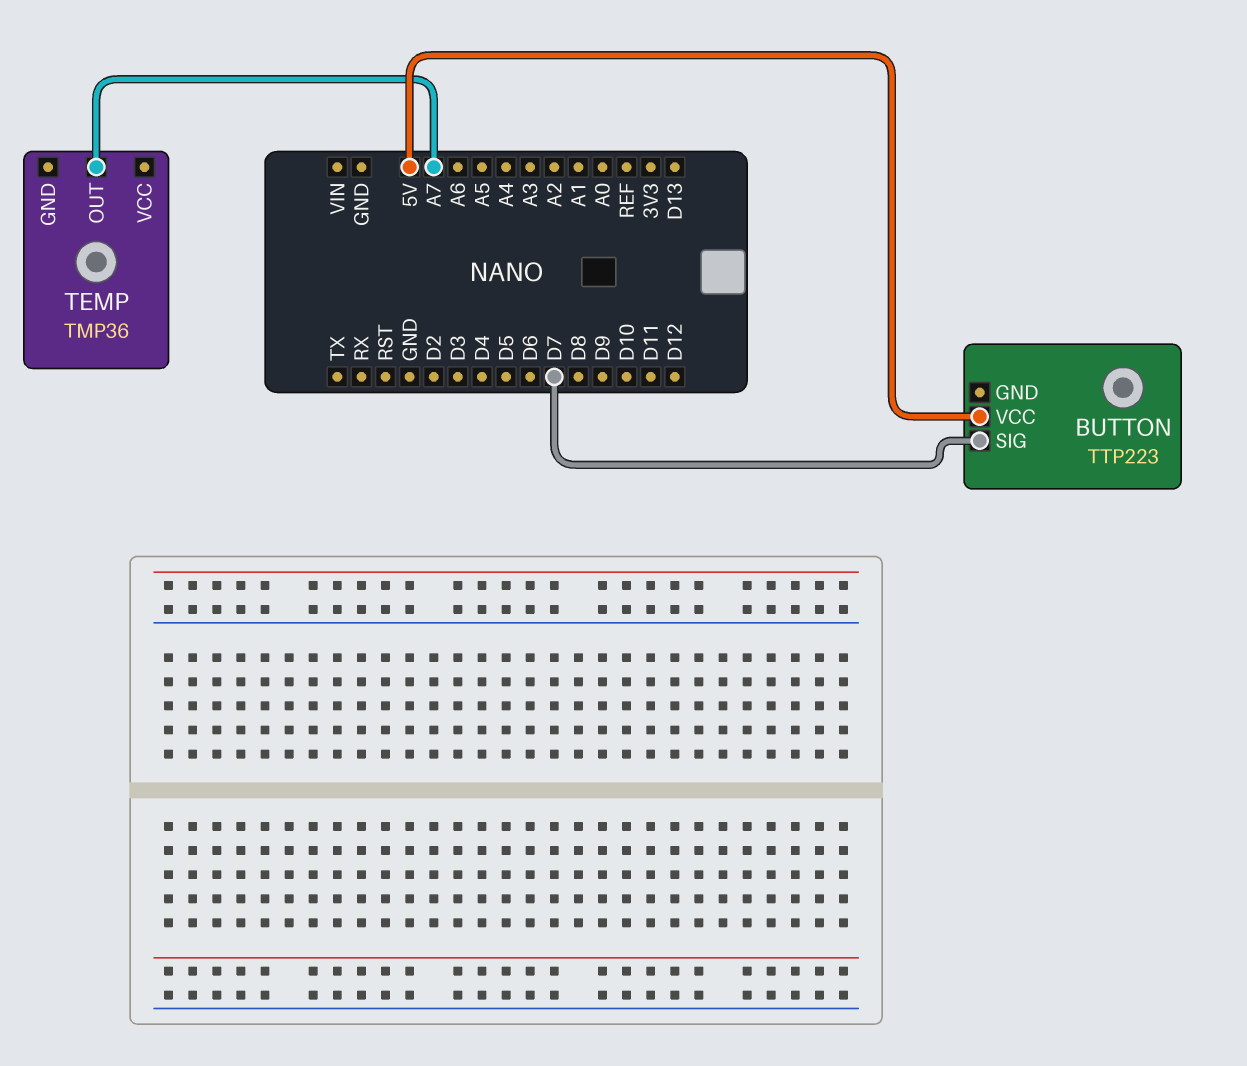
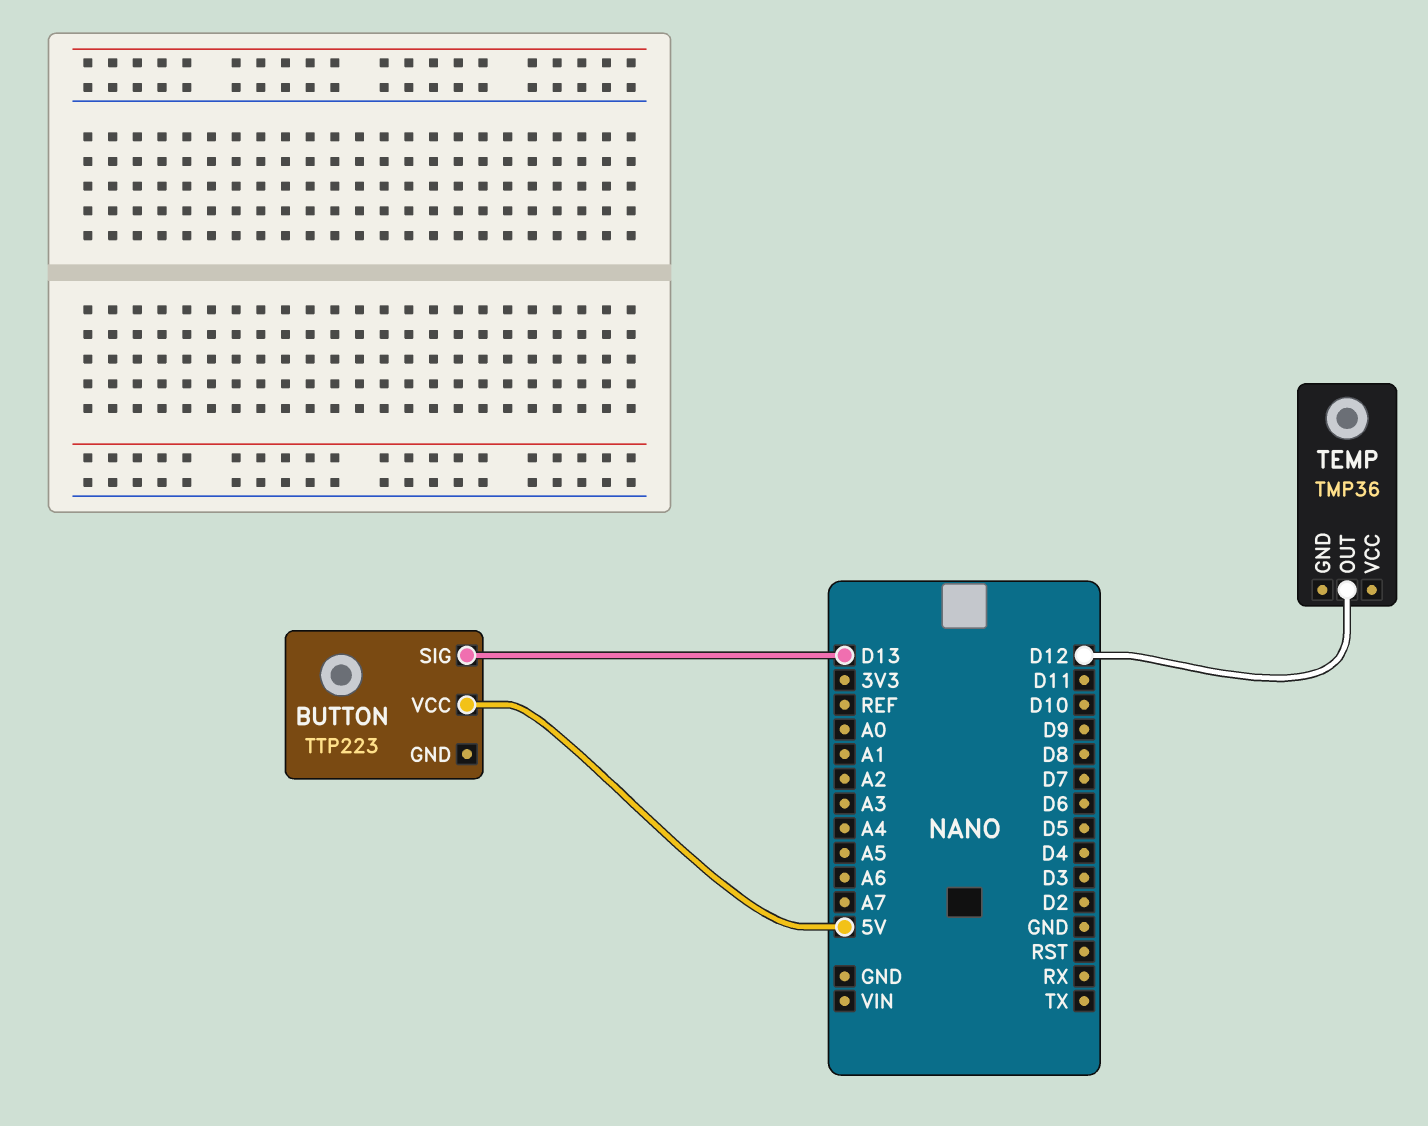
BUTTON pin SIG: D7 -> D13
TEMP pin OUT: A7 -> D12

